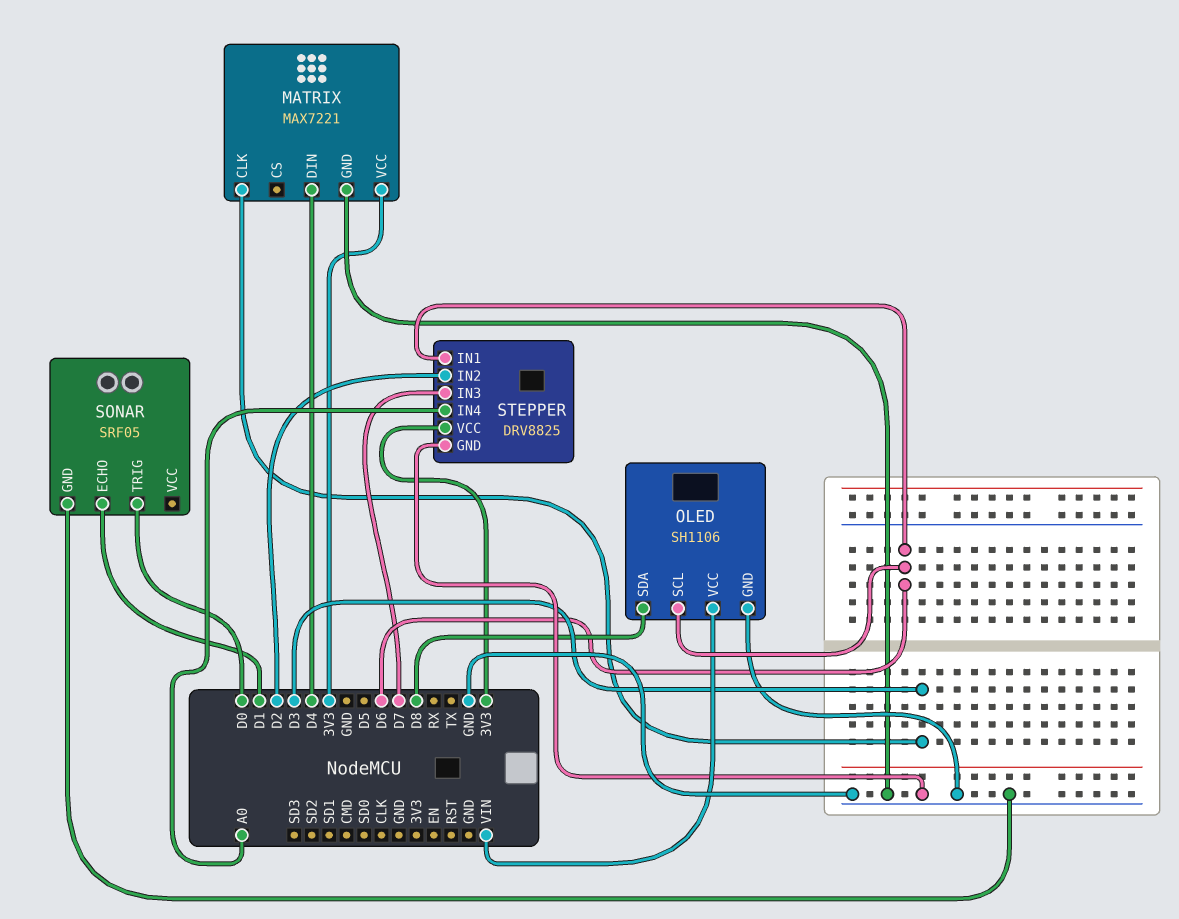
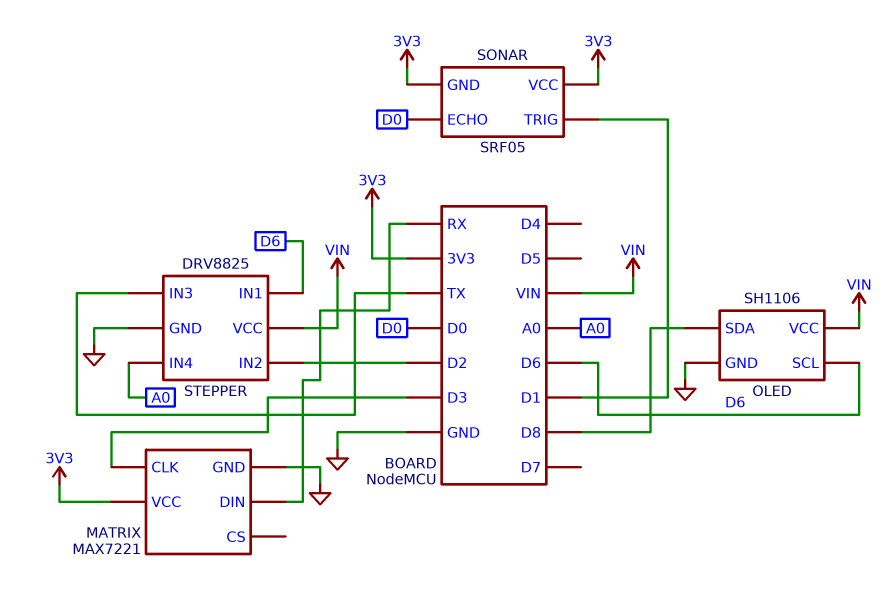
MATRIX pin DIN: D4 -> RX
SONAR pin ECHO: D1 -> D0
SONAR pin GND: GND -> 3V3
SONAR pin TRIG: D0 -> D1
SONAR pin VCC: none -> 3V3
STEPPER pin IN3: D7 -> TX
STEPPER pin VCC: 3V3 -> VIN

